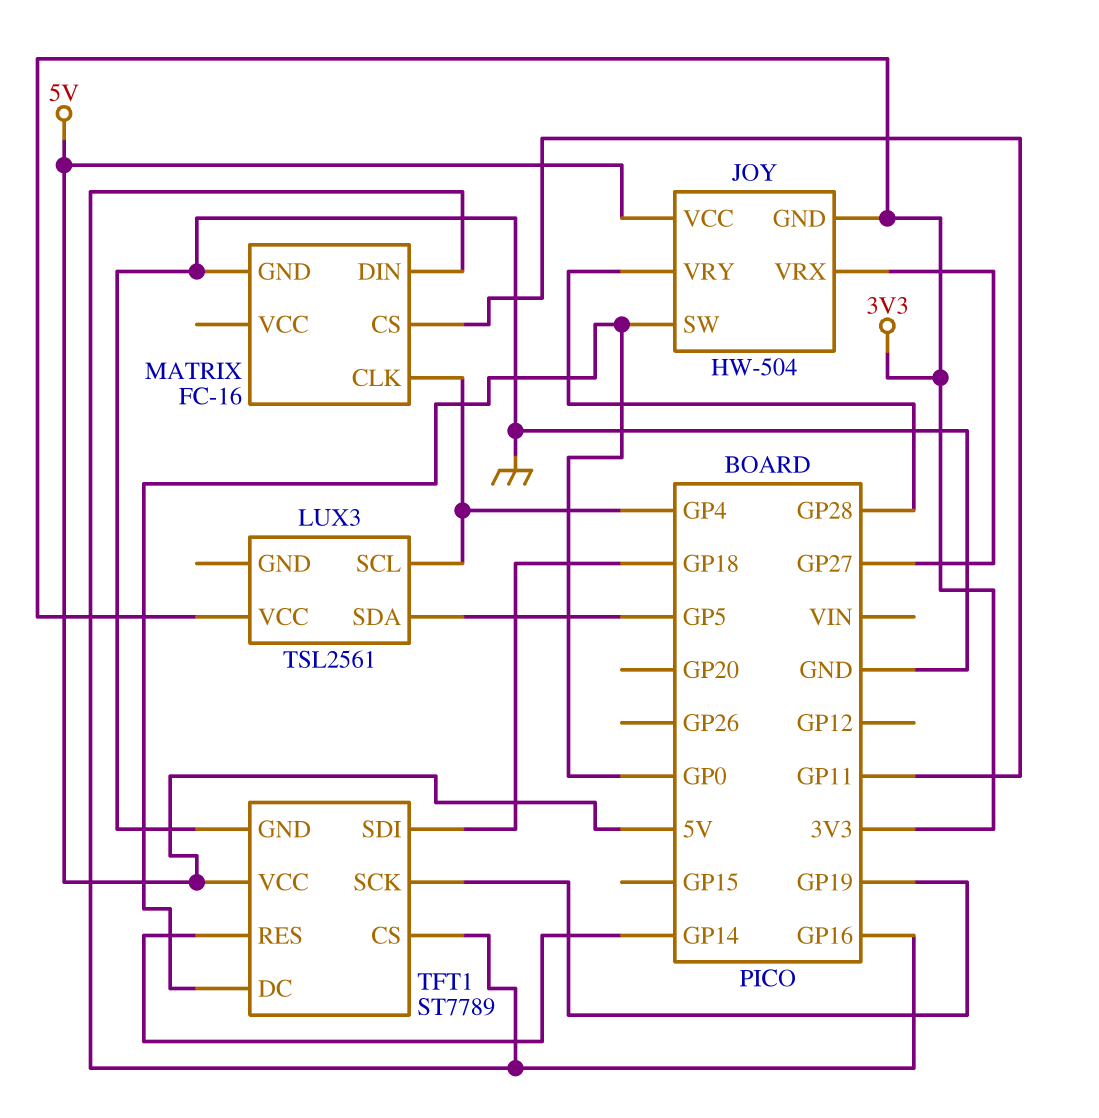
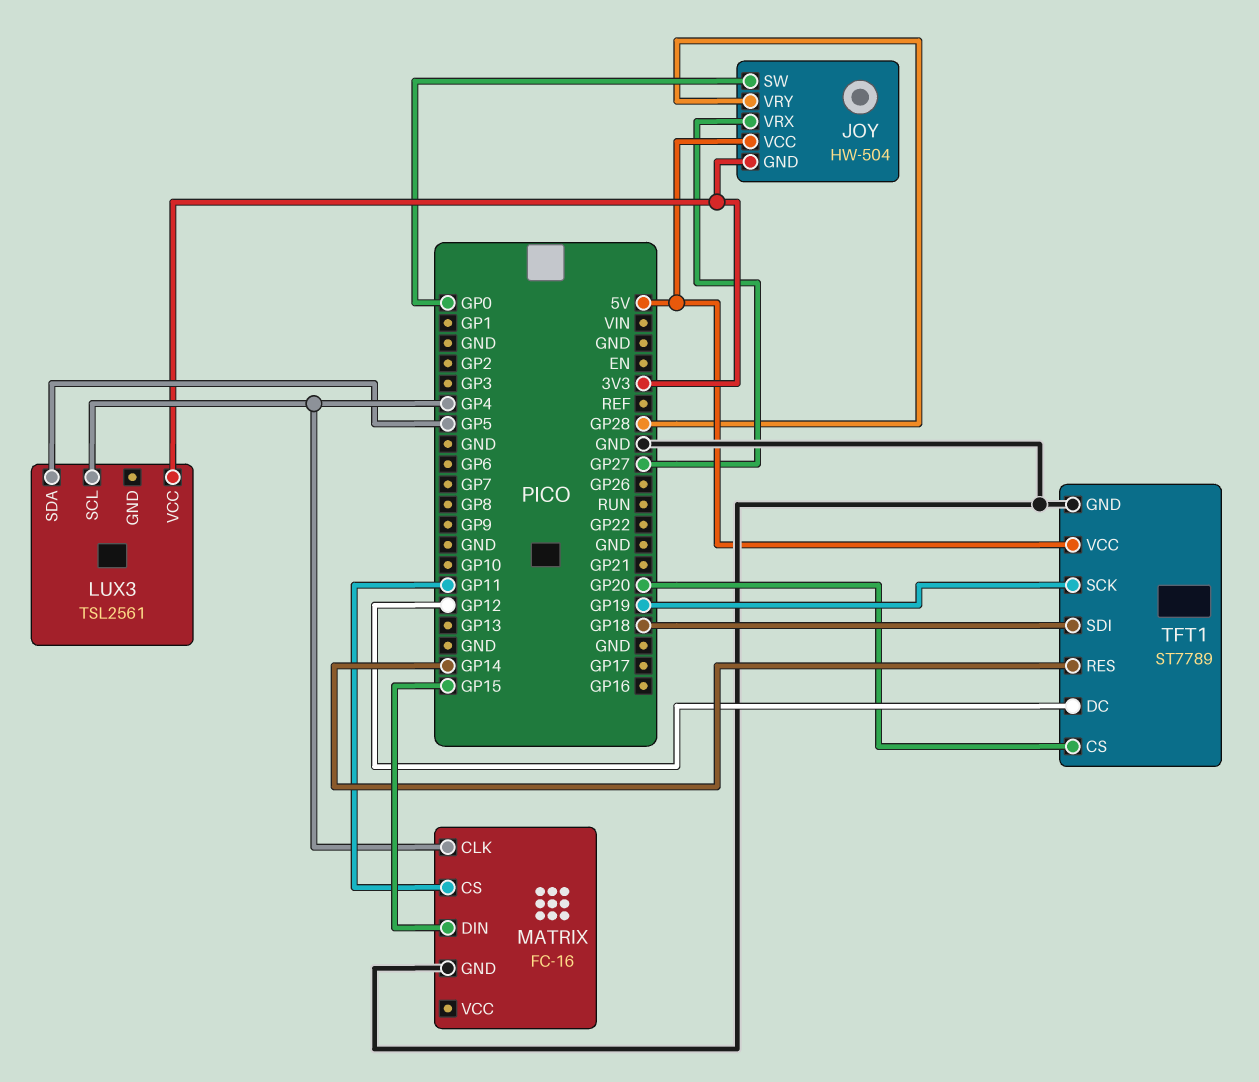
MATRIX pin DIN: GP16 -> GP15
TFT1 pin CS: GP16 -> GP20
TFT1 pin DC: GP0 -> GP12

